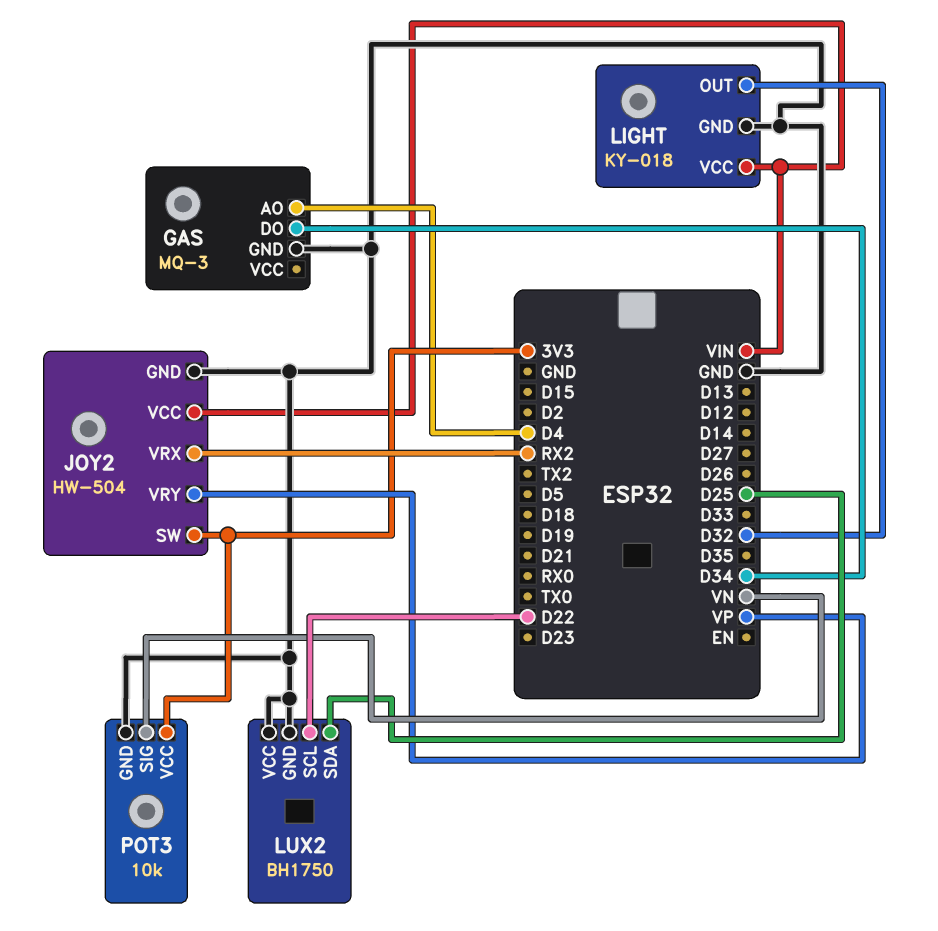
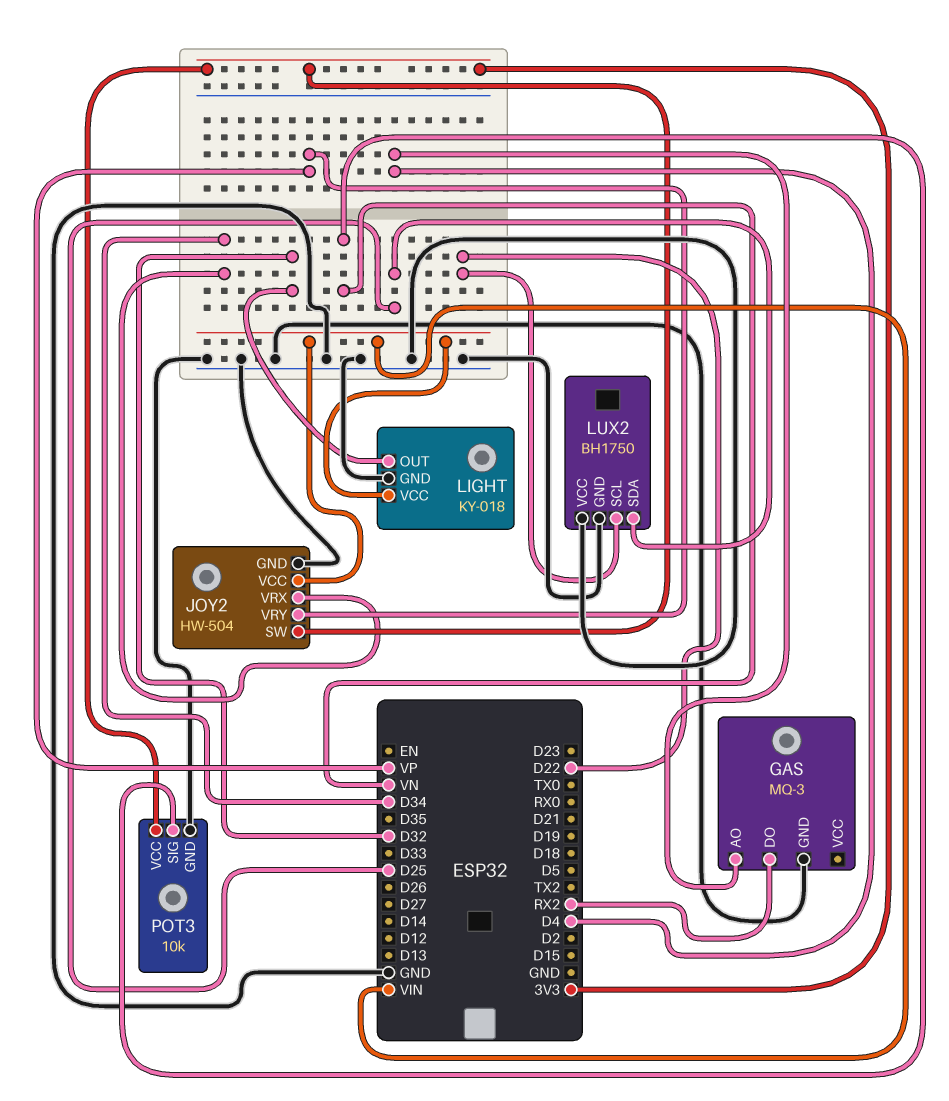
GAS pin DO: D34 -> RX2
JOY2 pin VRX: RX2 -> D34

